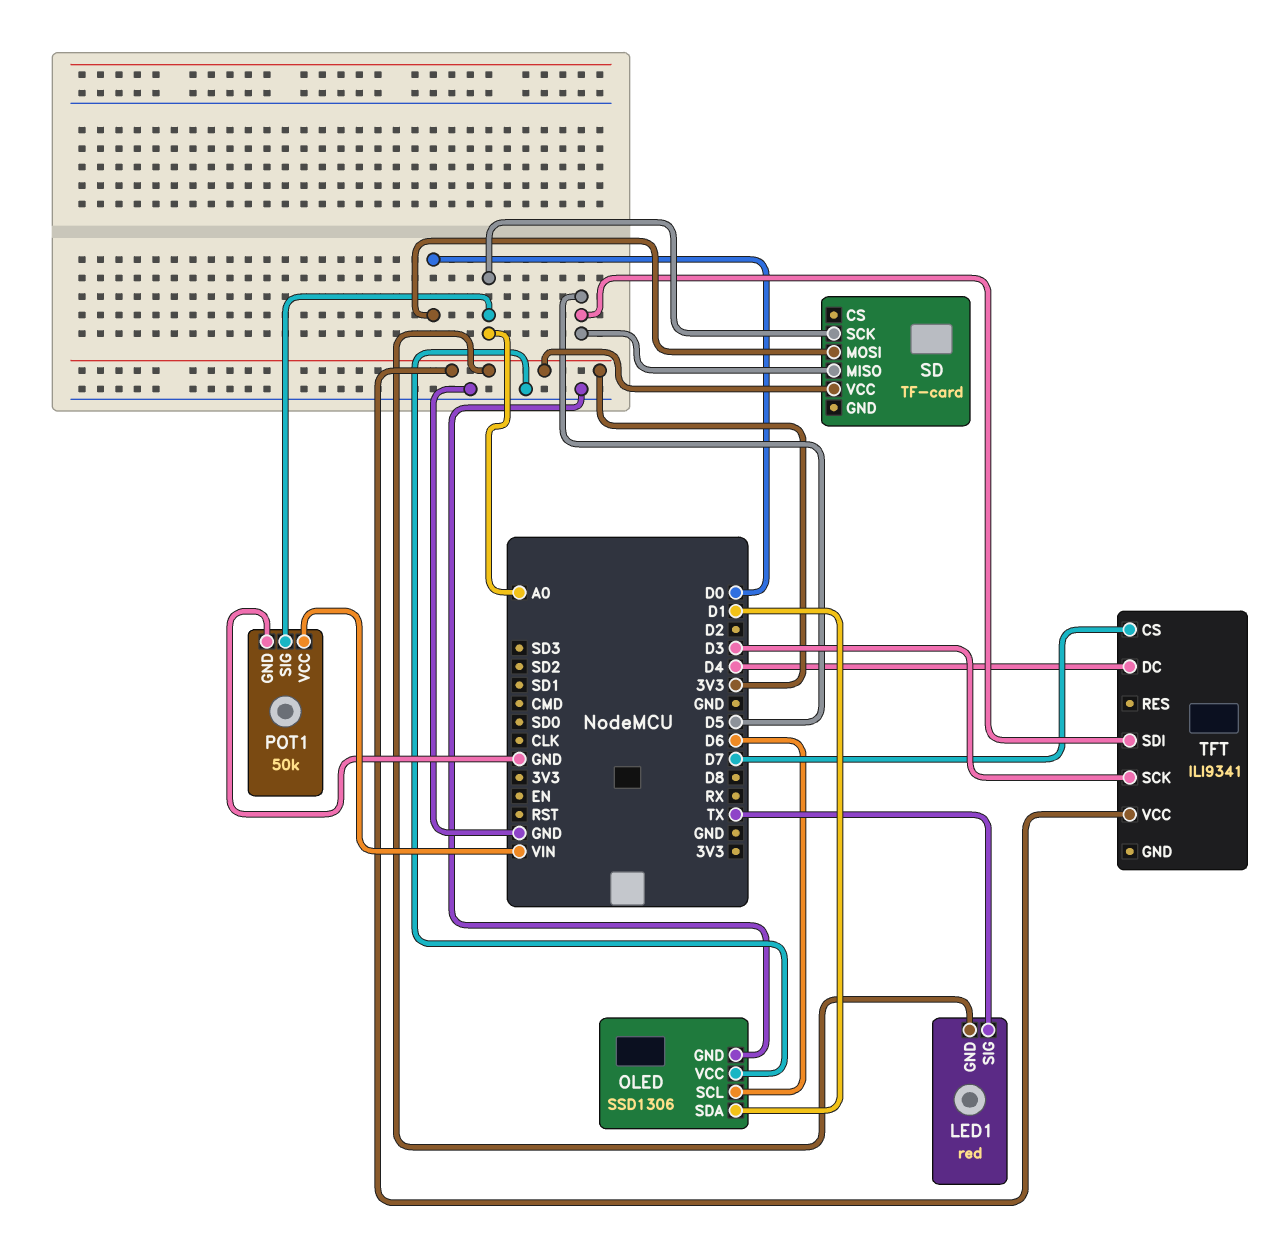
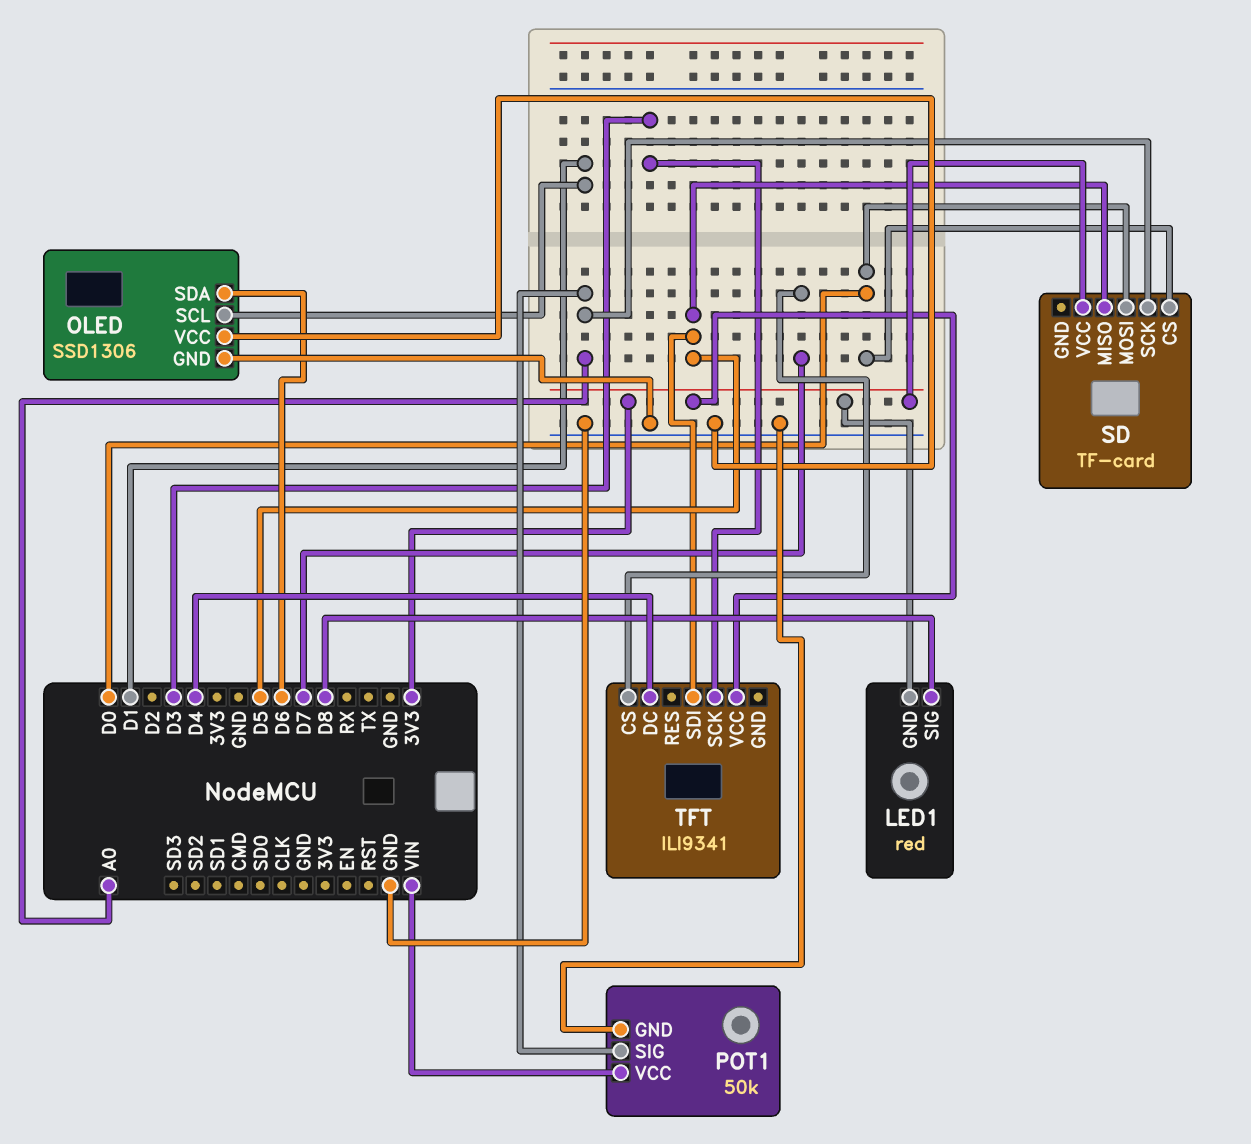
LED1 pin SIG: TX -> D8
OLED pin SCL: D6 -> D1
OLED pin SDA: D1 -> D6
SD pin CS: none -> D0

